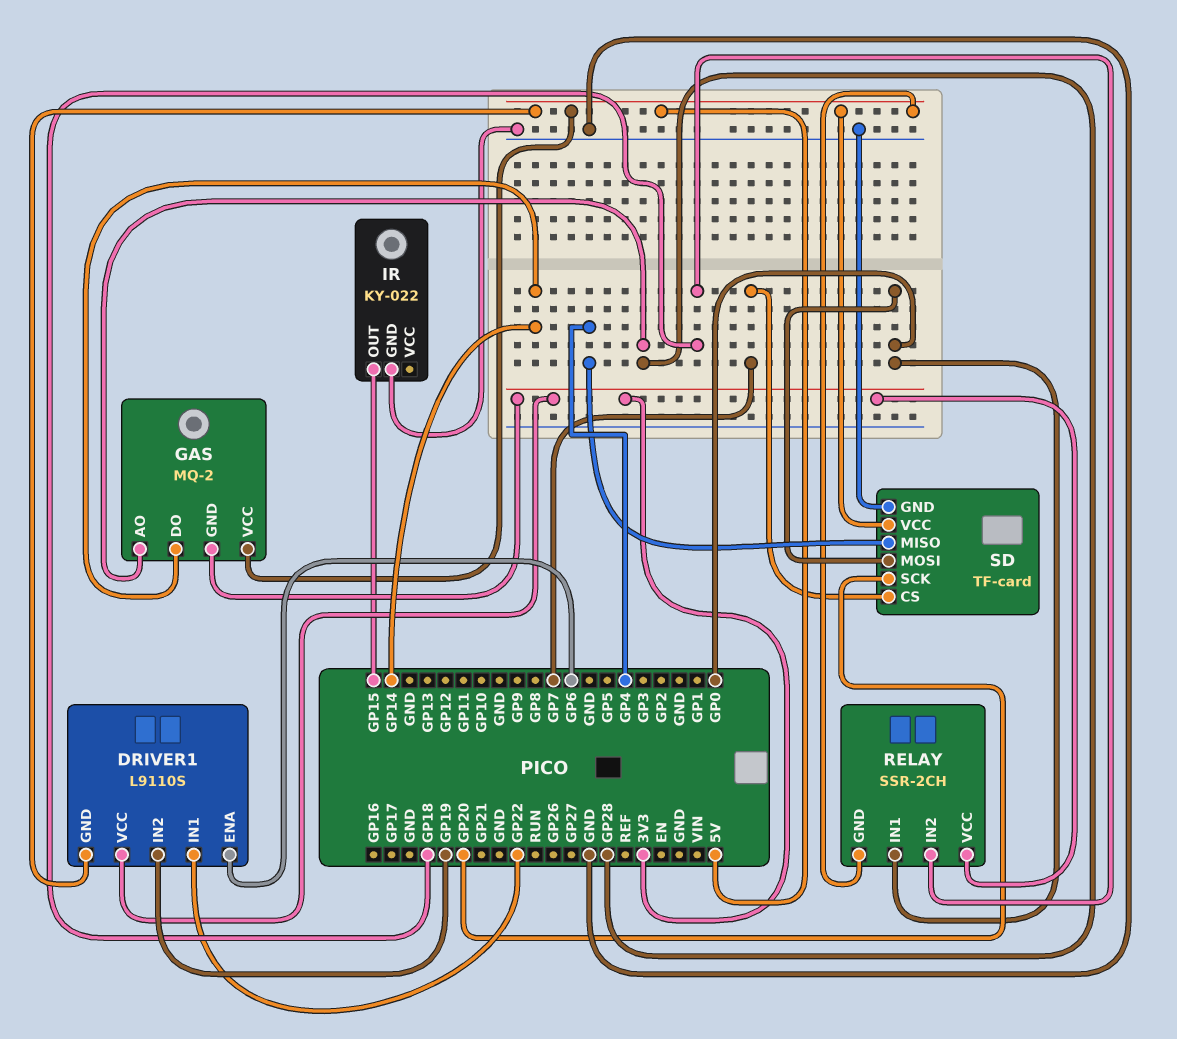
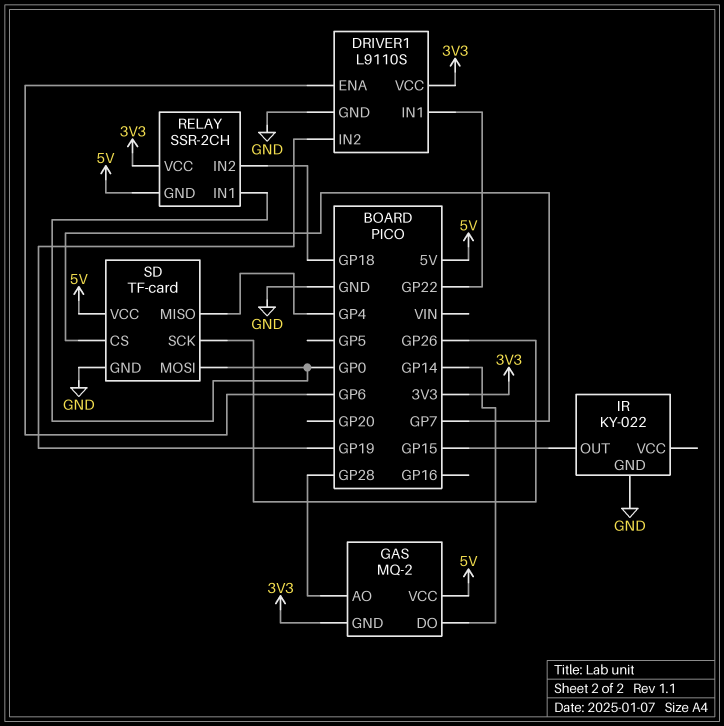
DRIVER1 pin GND: 5V -> GND
SD pin SCK: GP20 -> GP26

